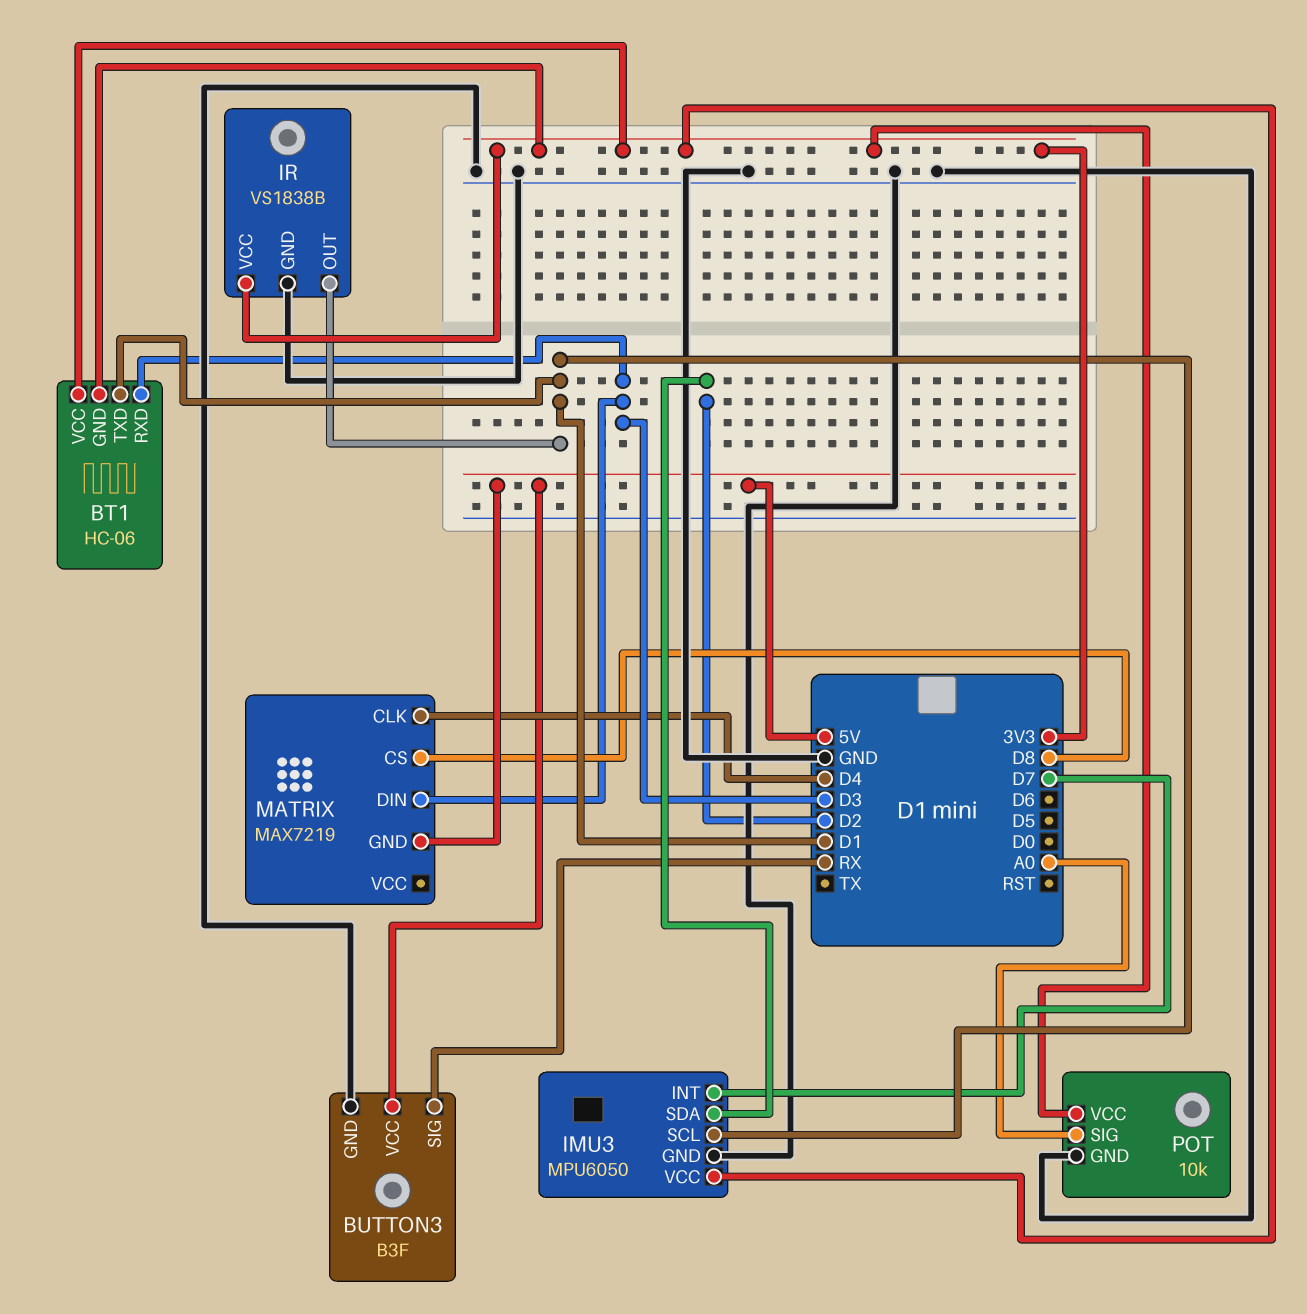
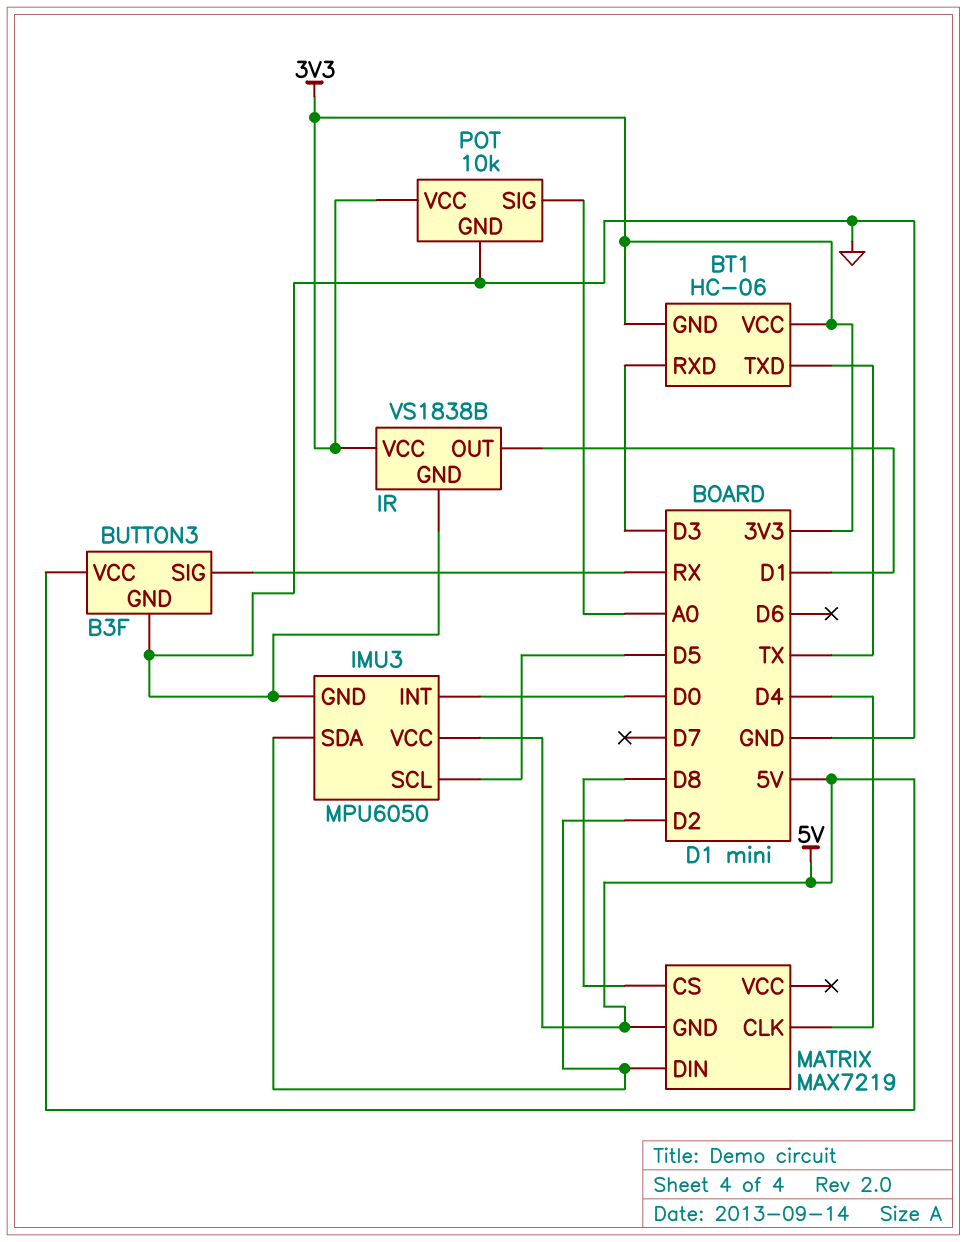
BT1 pin TXD: D1 -> TX
IMU3 pin INT: D7 -> D0
IMU3 pin SCL: D1 -> D5
IMU3 pin VCC: 3V3 -> 5V
MATRIX pin DIN: D3 -> D2

